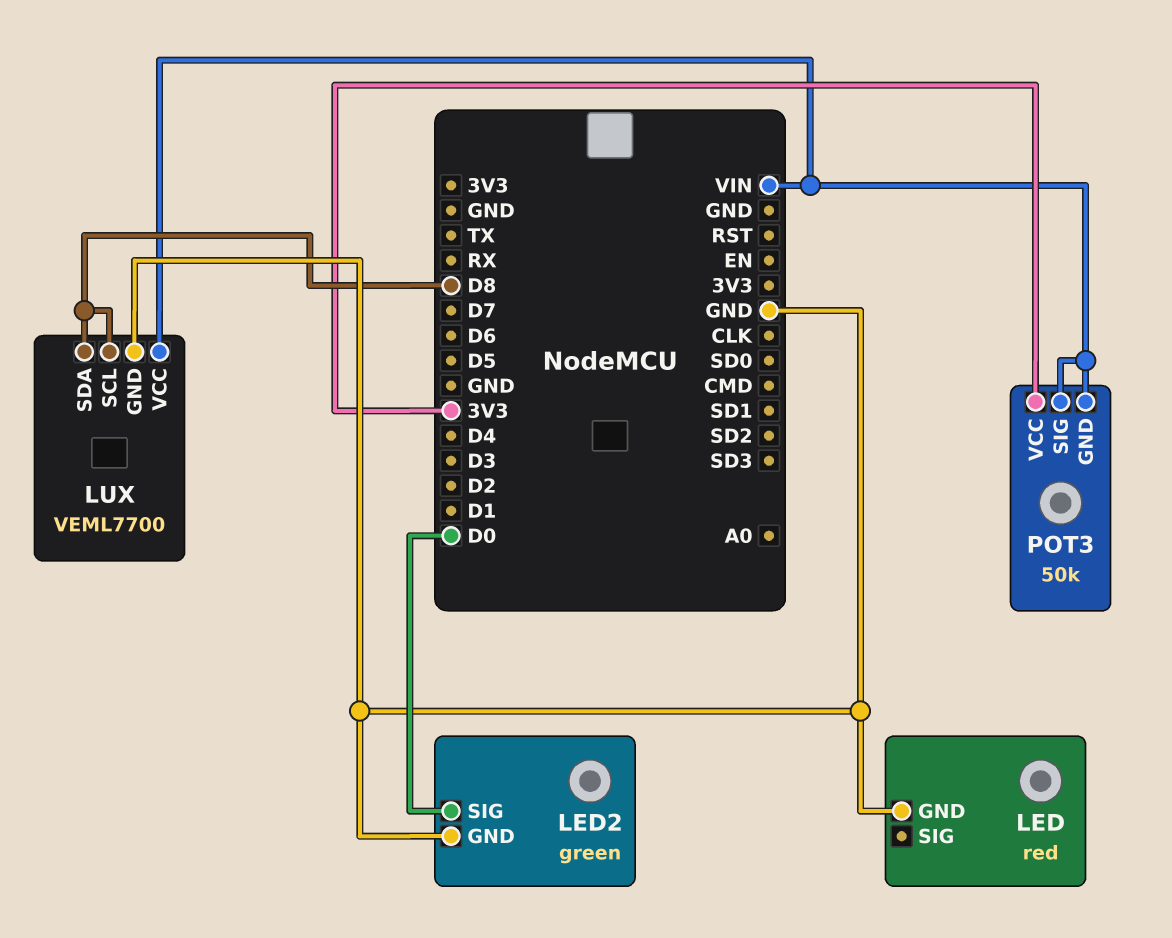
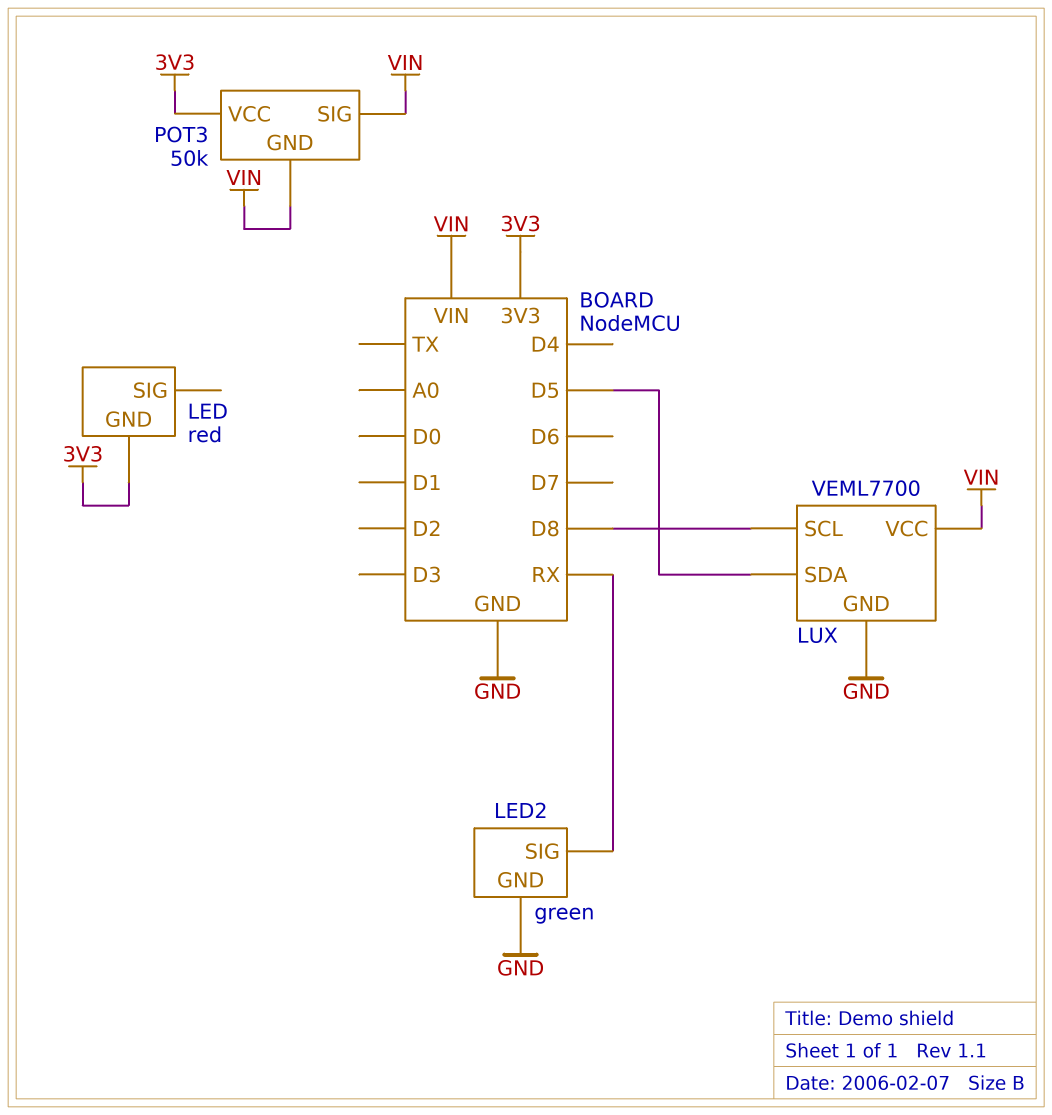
LED pin GND: GND -> 3V3
LED2 pin SIG: D0 -> RX
LUX pin SDA: D8 -> D5

